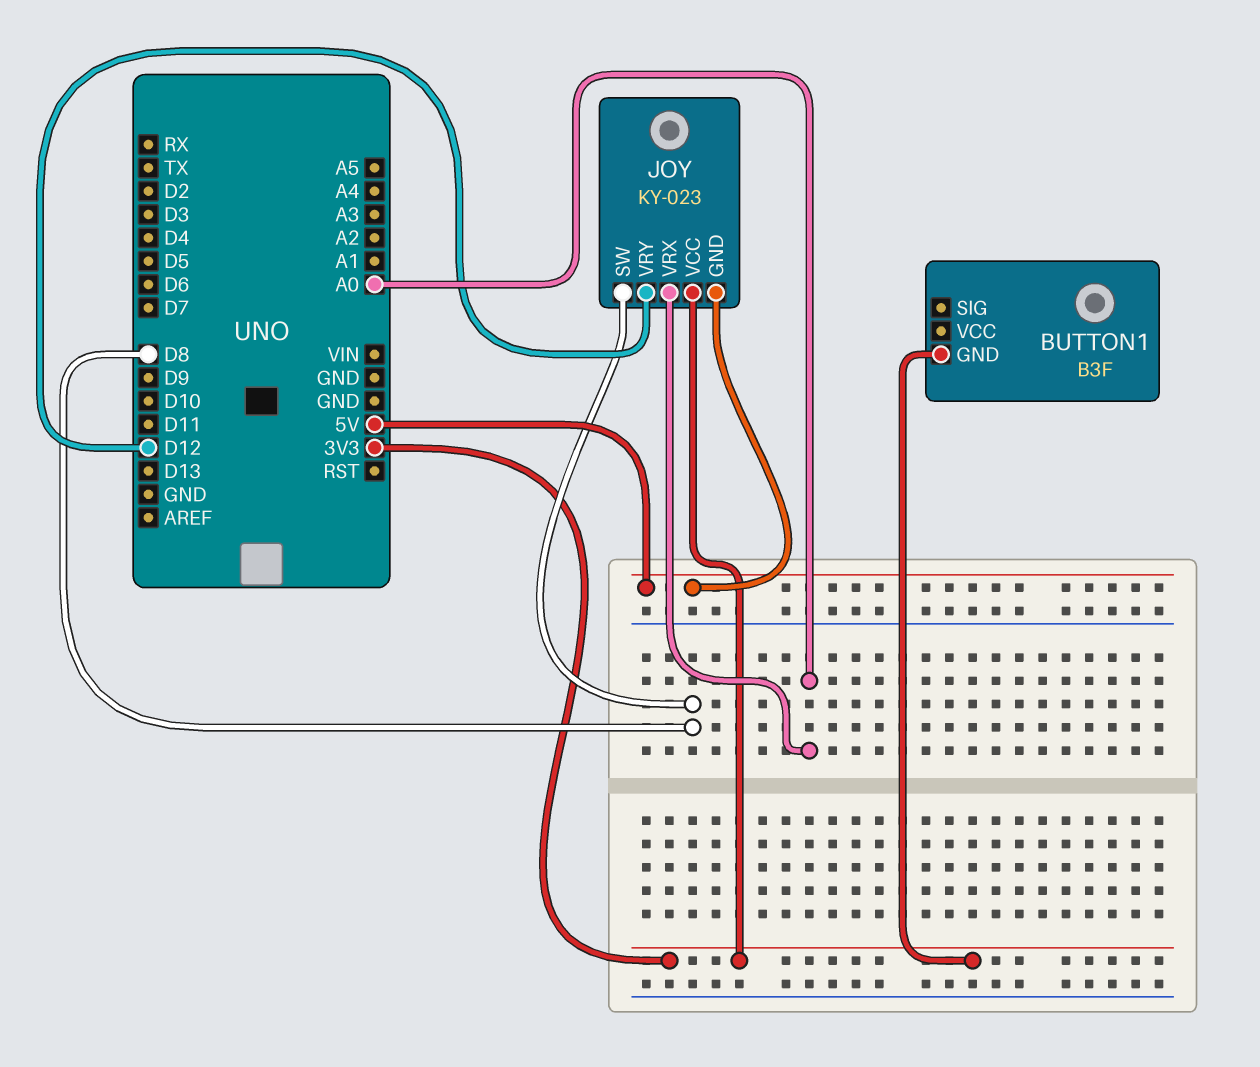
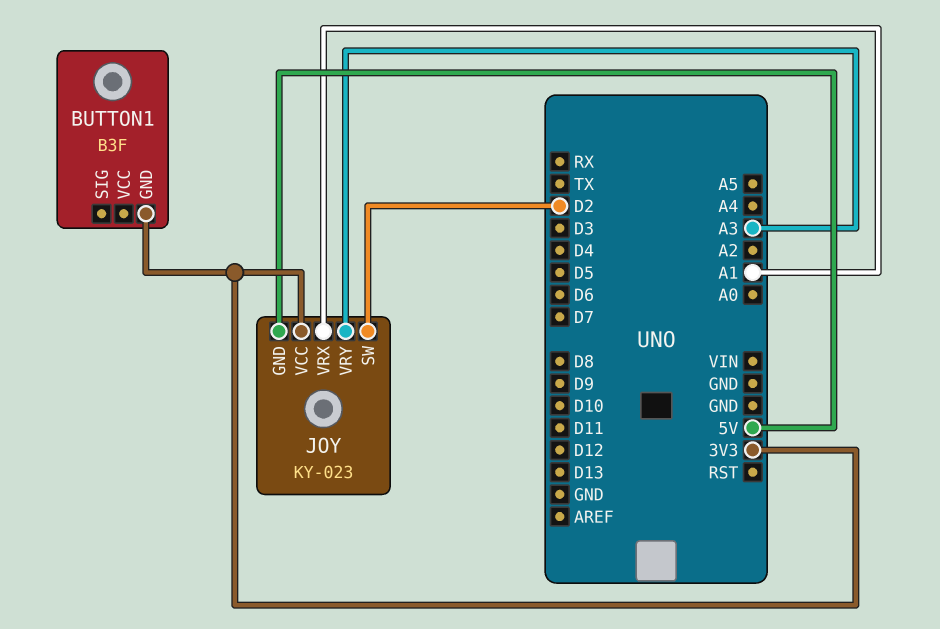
JOY pin SW: D8 -> D2
JOY pin VRX: A0 -> A1
JOY pin VRY: D12 -> A3

